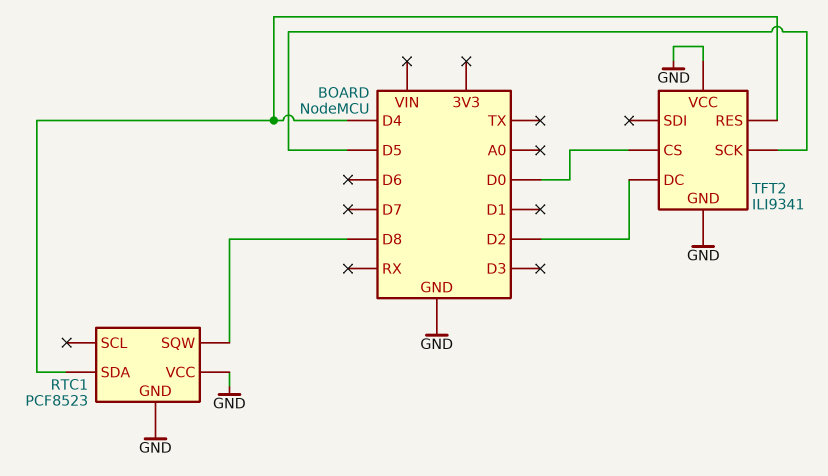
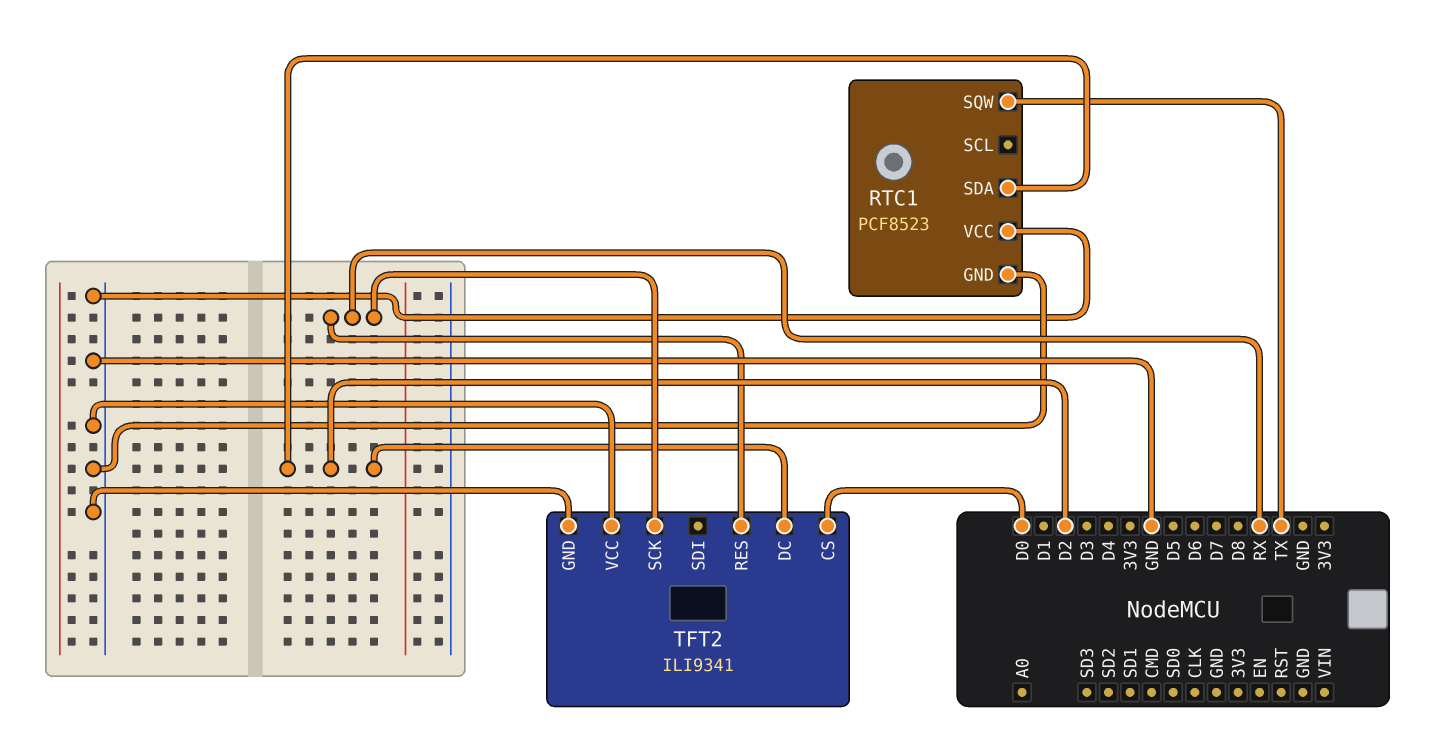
RTC1 pin SDA: D4 -> D2
RTC1 pin SQW: D8 -> TX
TFT2 pin RES: D4 -> RX
TFT2 pin SCK: D5 -> RX

